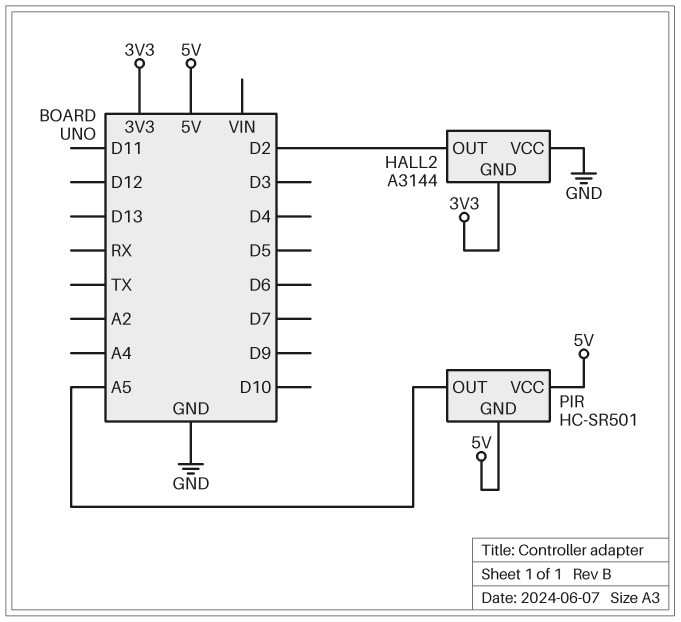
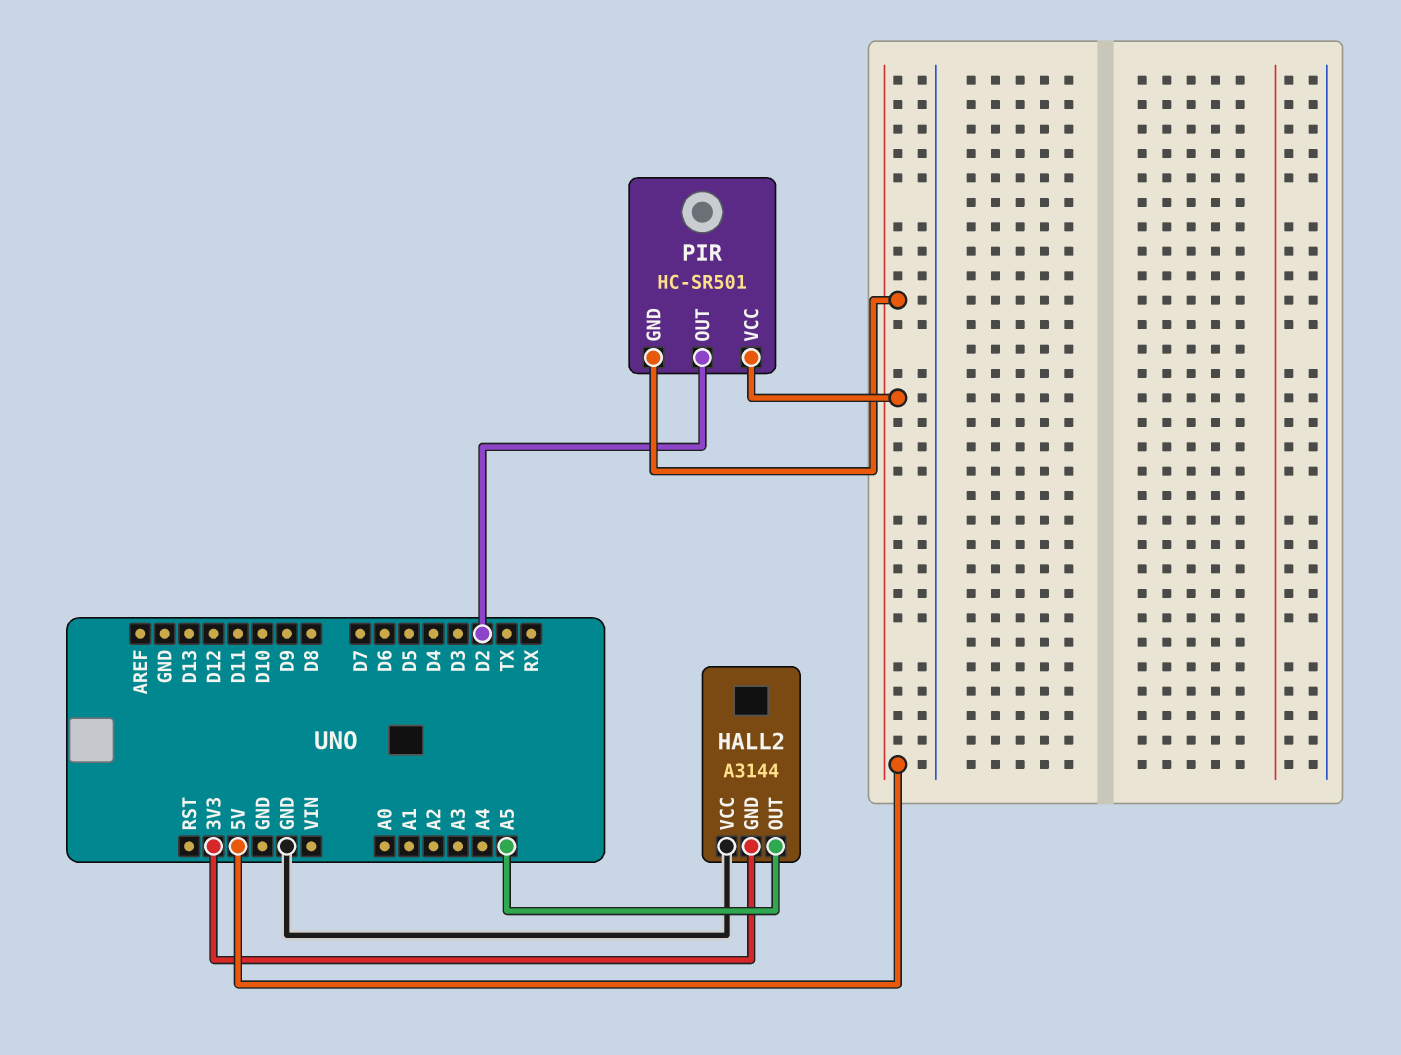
HALL2 pin OUT: D2 -> A5
PIR pin OUT: A5 -> D2

